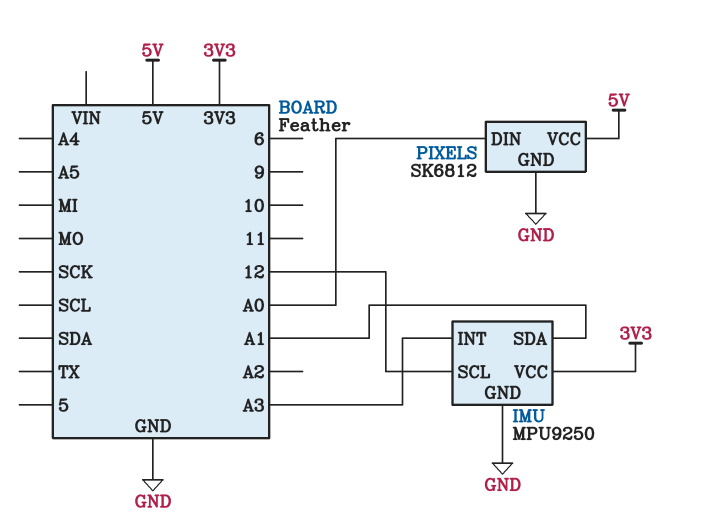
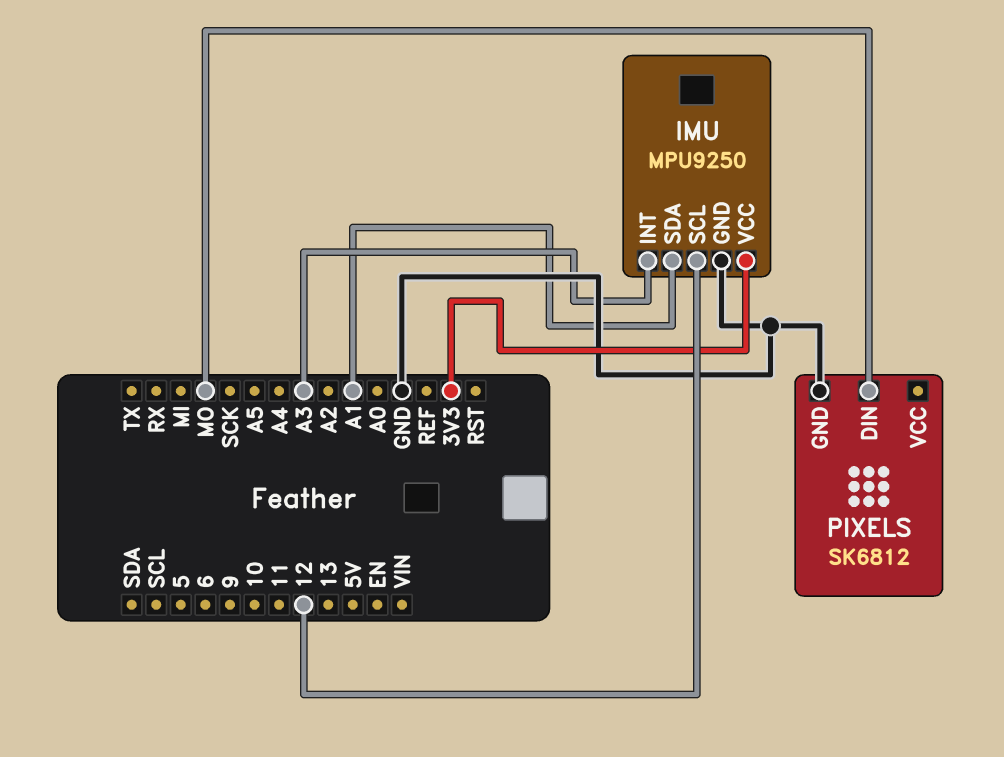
PIXELS pin DIN: A0 -> MO
PIXELS pin VCC: 5V -> none

